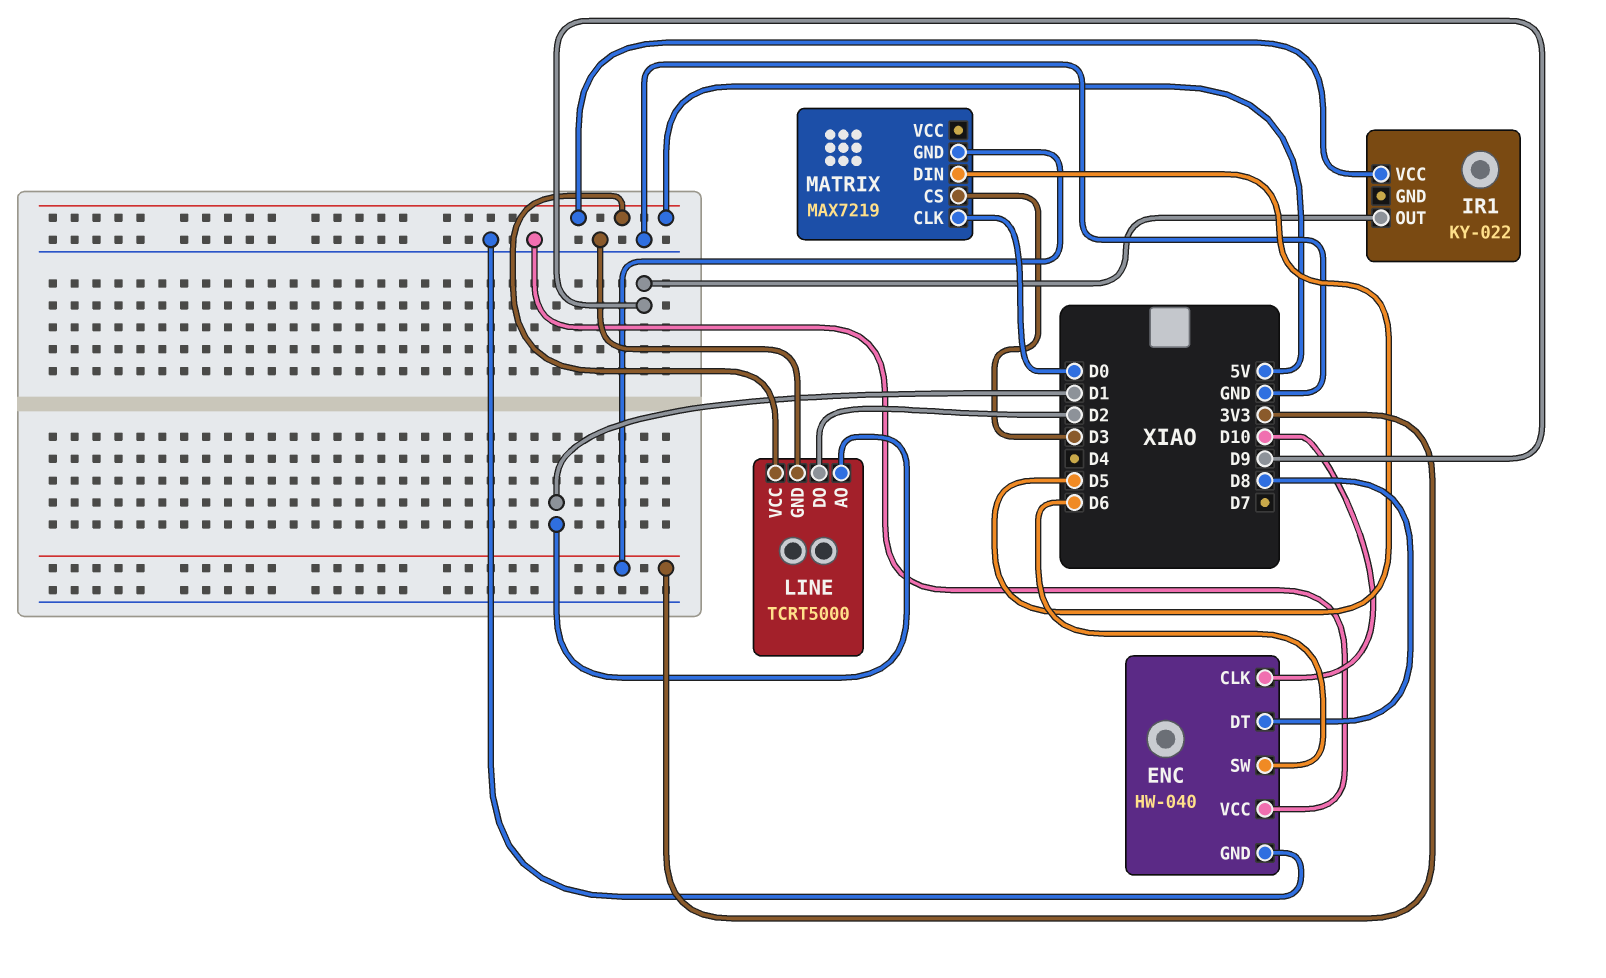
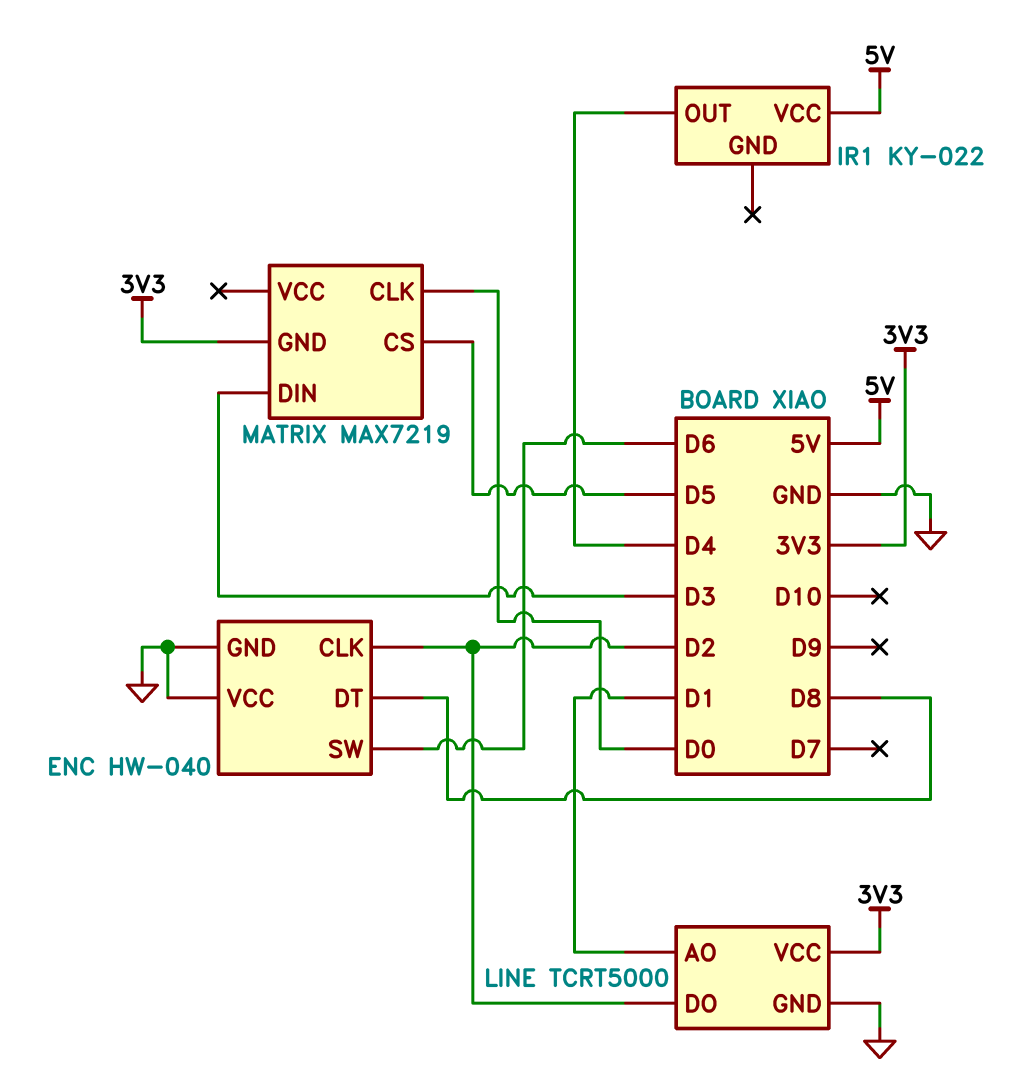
ENC pin CLK: D10 -> D2
IR1 pin OUT: D9 -> D4
LINE pin VCC: 5V -> 3V3
MATRIX pin CS: D3 -> D5
MATRIX pin DIN: D5 -> D3

